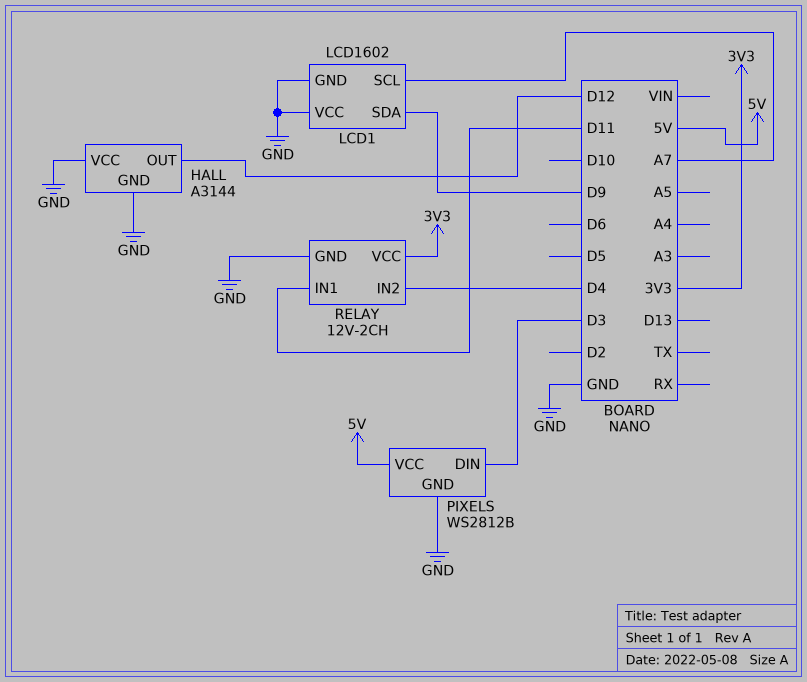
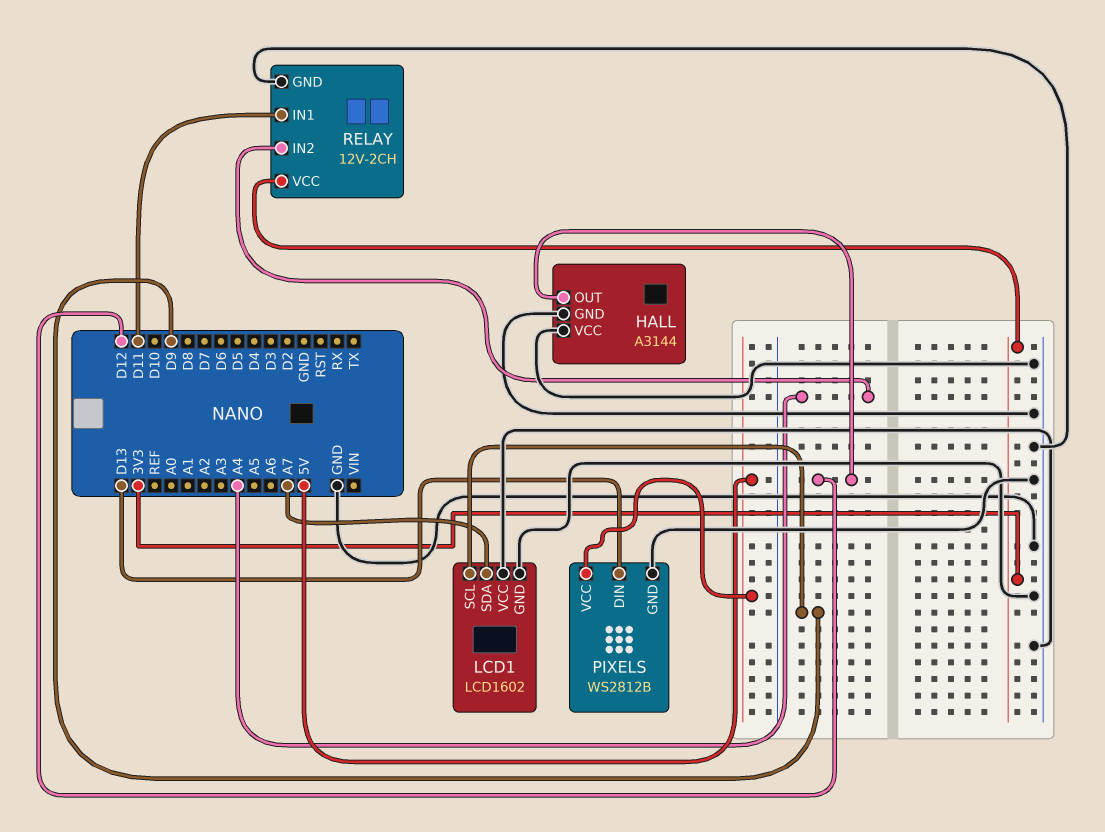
LCD1 pin SCL: A7 -> D9
LCD1 pin SDA: D9 -> A7
PIXELS pin DIN: D3 -> D13
RELAY pin IN2: D4 -> A4

